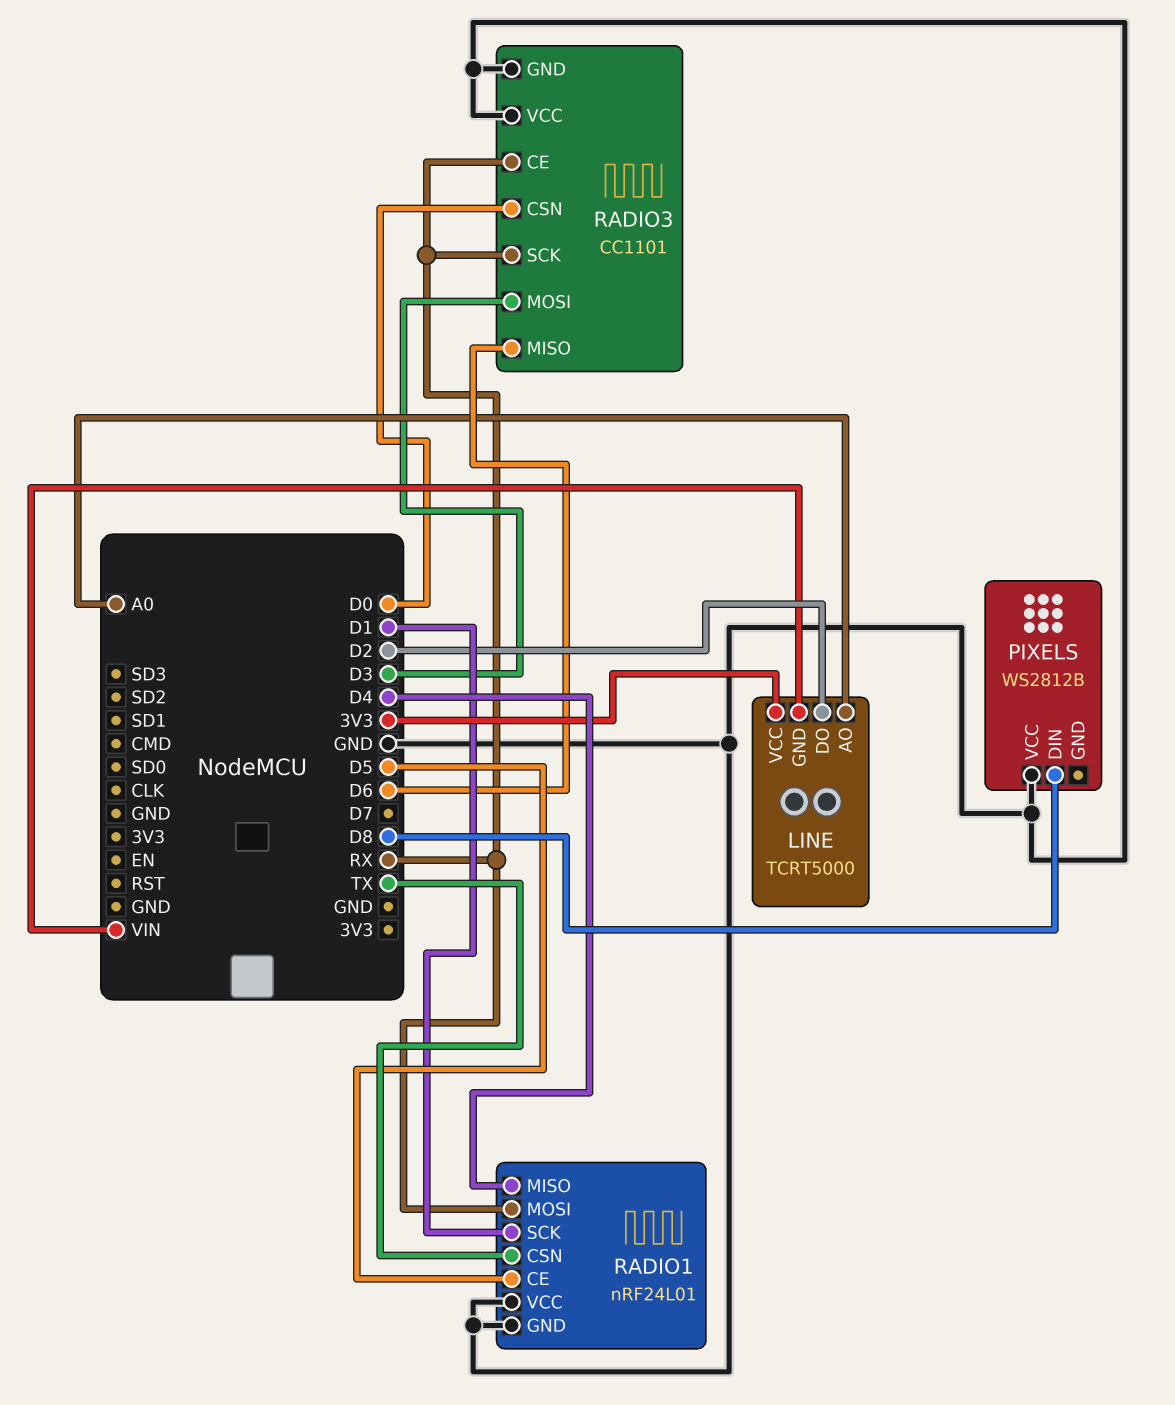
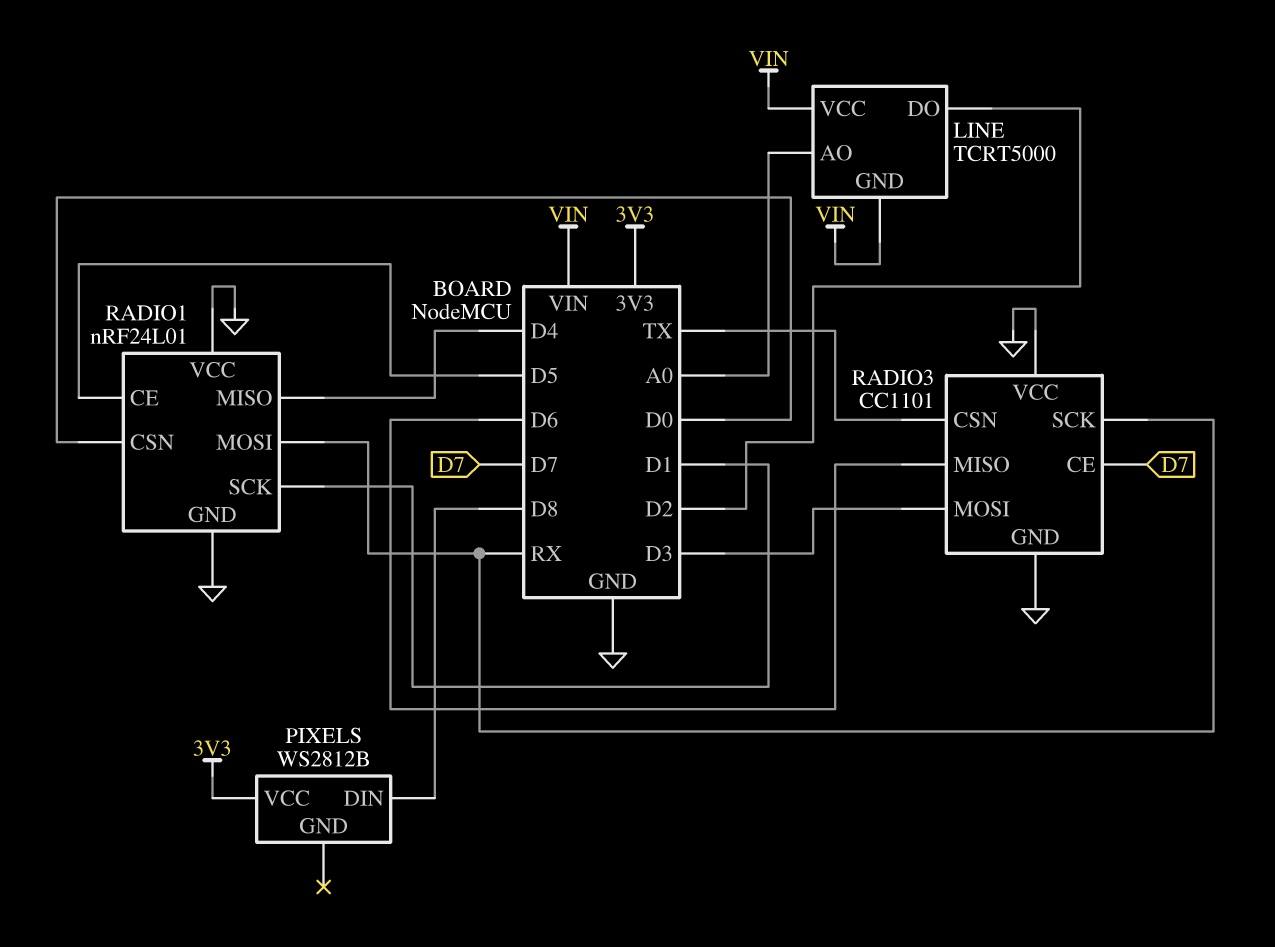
LINE pin VCC: 3V3 -> VIN
PIXELS pin VCC: GND -> 3V3
RADIO1 pin CSN: TX -> D0
RADIO3 pin CE: RX -> D7
RADIO3 pin CSN: D0 -> TX

